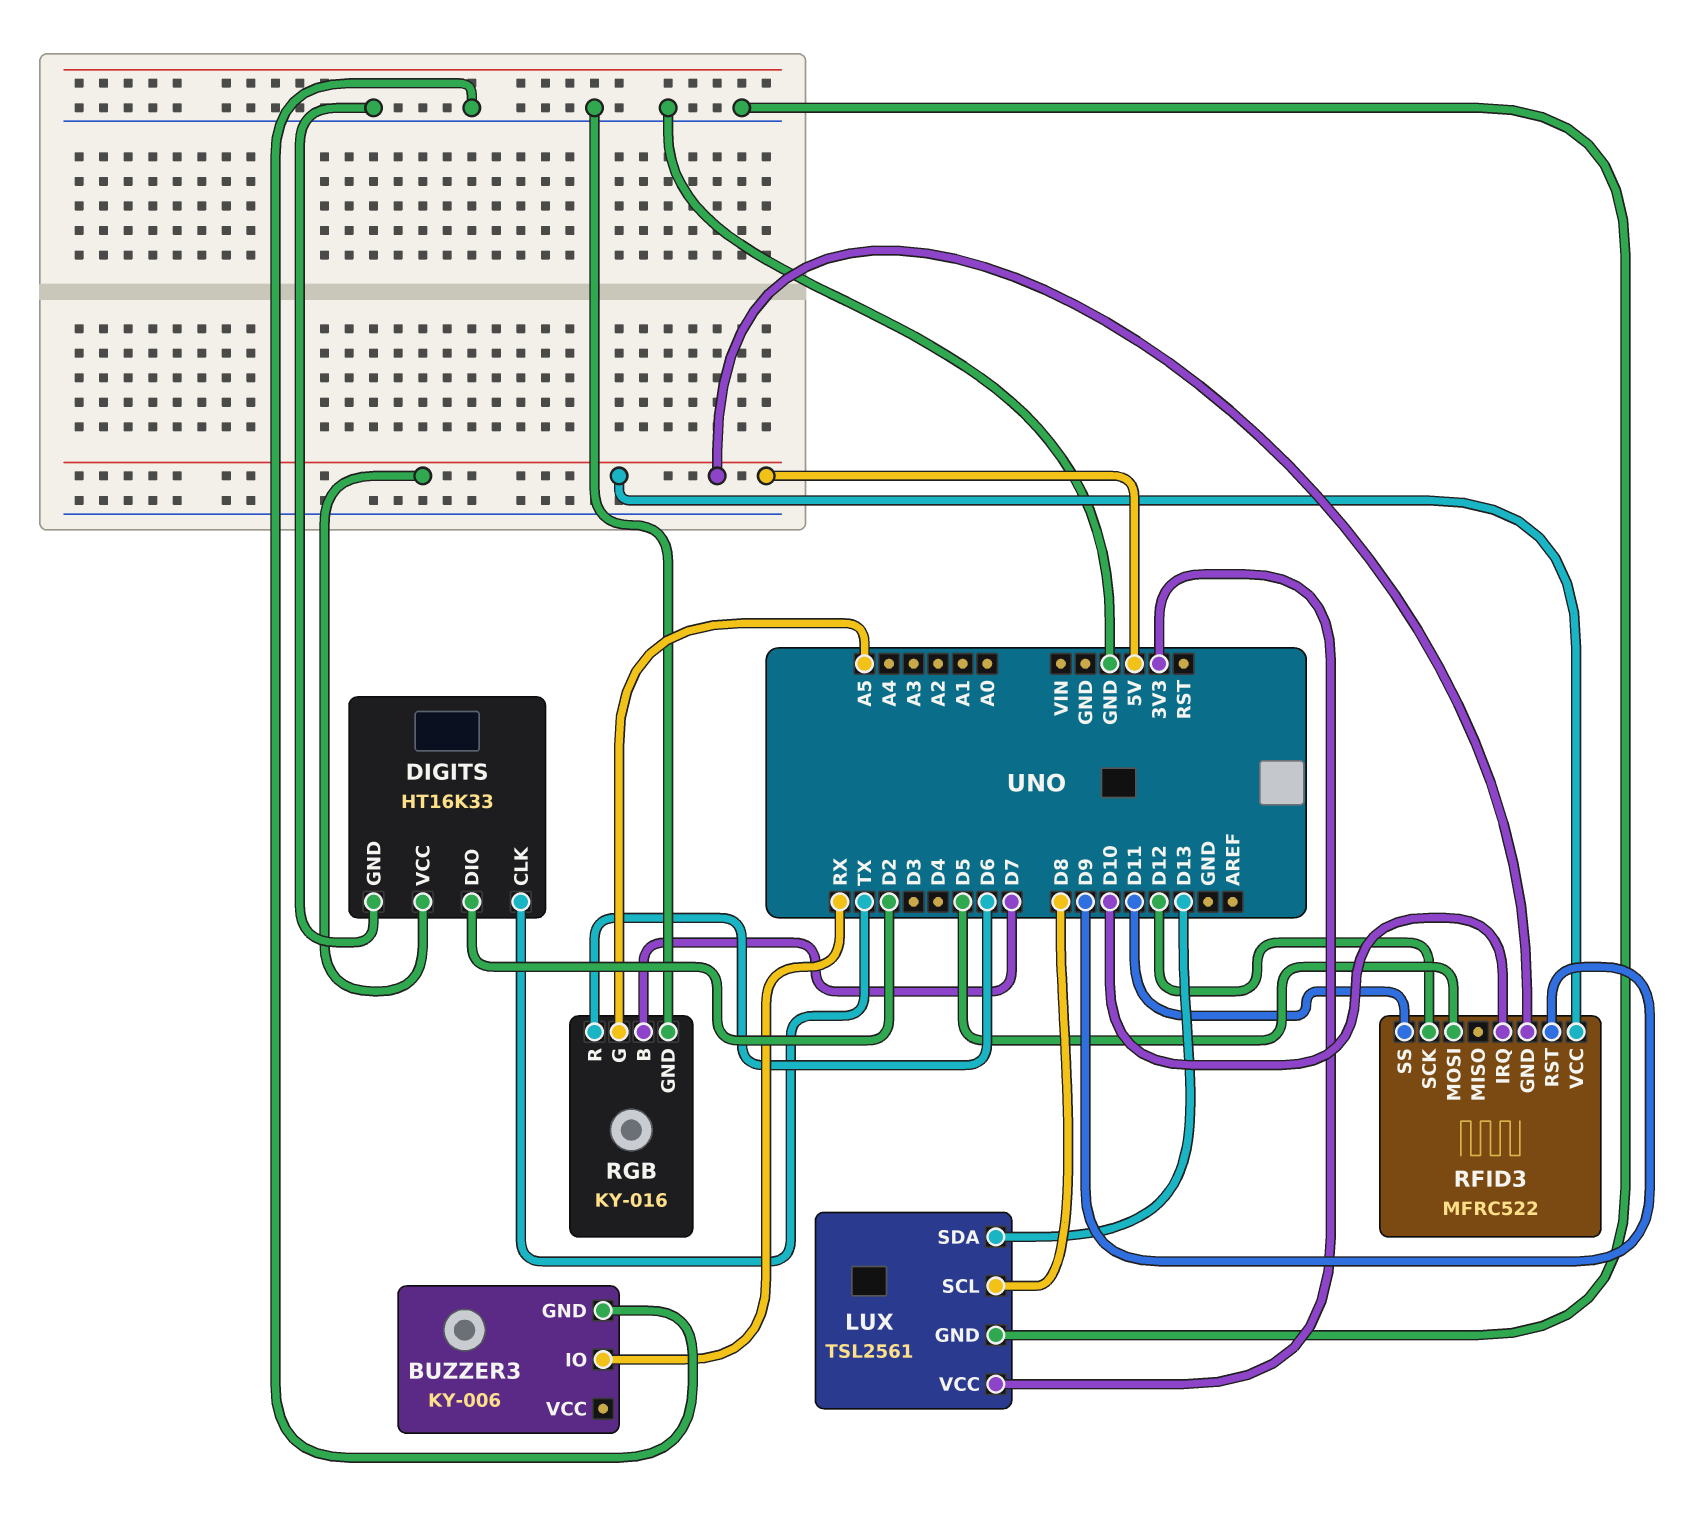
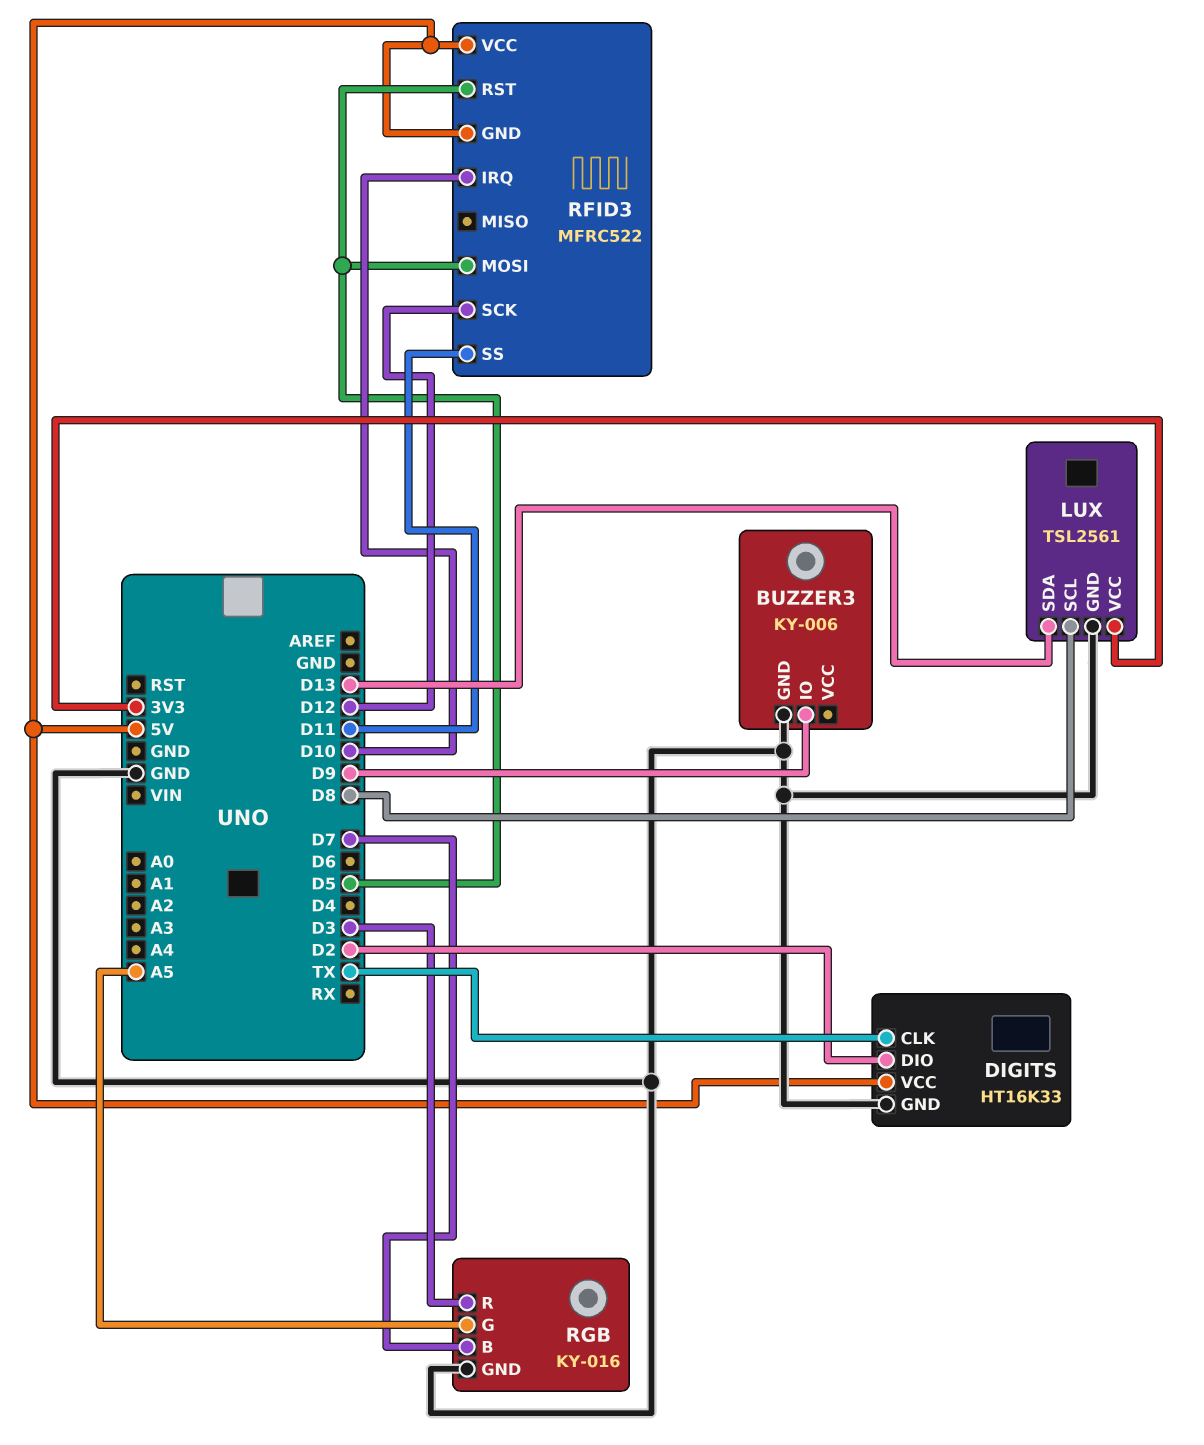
BUZZER3 pin IO: RX -> D9
RFID3 pin RST: D9 -> D5
RGB pin R: D6 -> D3

